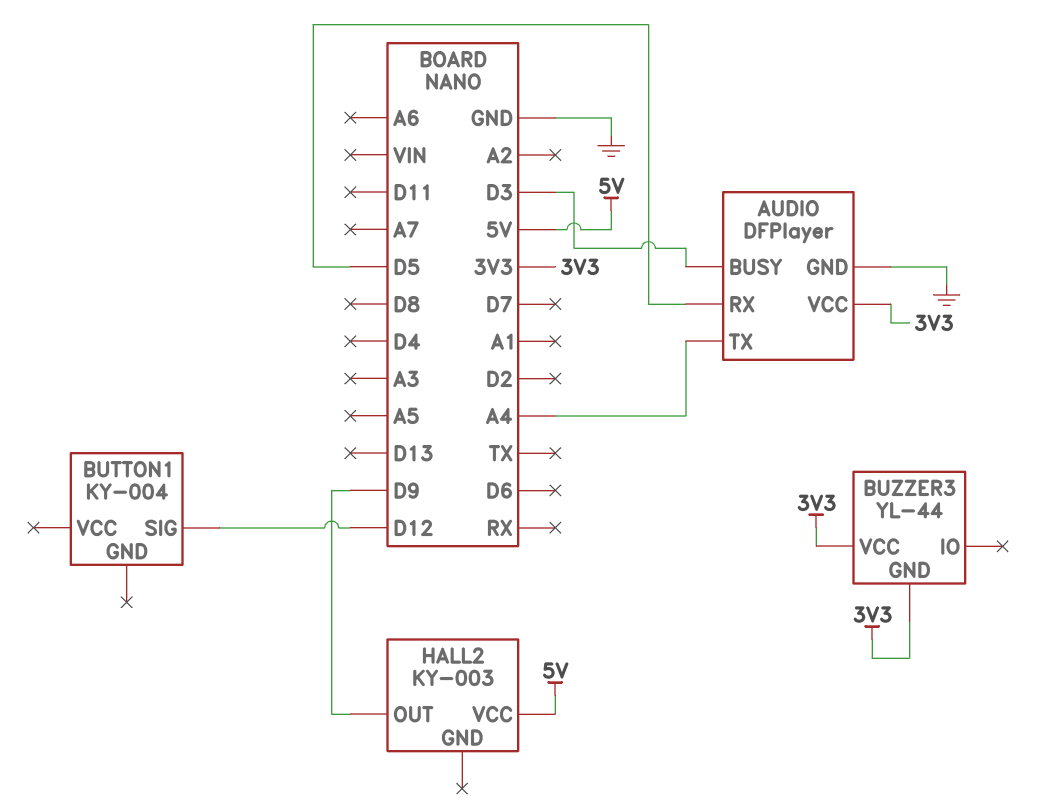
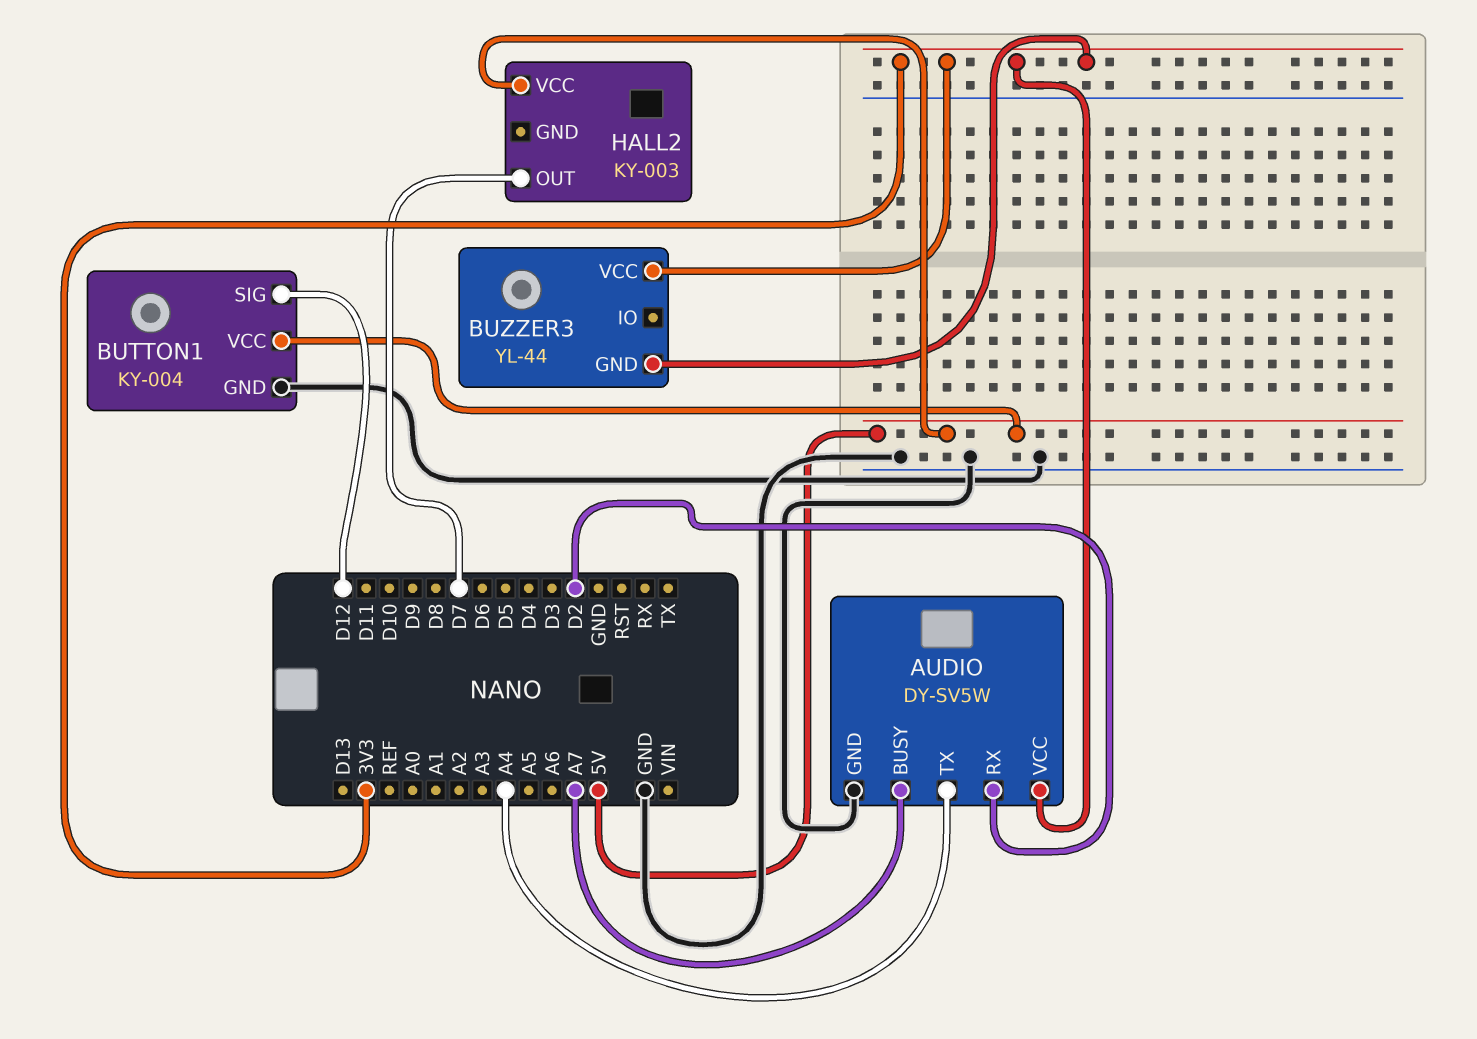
AUDIO: DFPlayer -> DY-SV5W
AUDIO pin BUSY: D3 -> A7
AUDIO pin RX: D5 -> D2
BUTTON1 pin GND: none -> GND
BUTTON1 pin VCC: none -> 5V
HALL2 pin OUT: D9 -> D7

